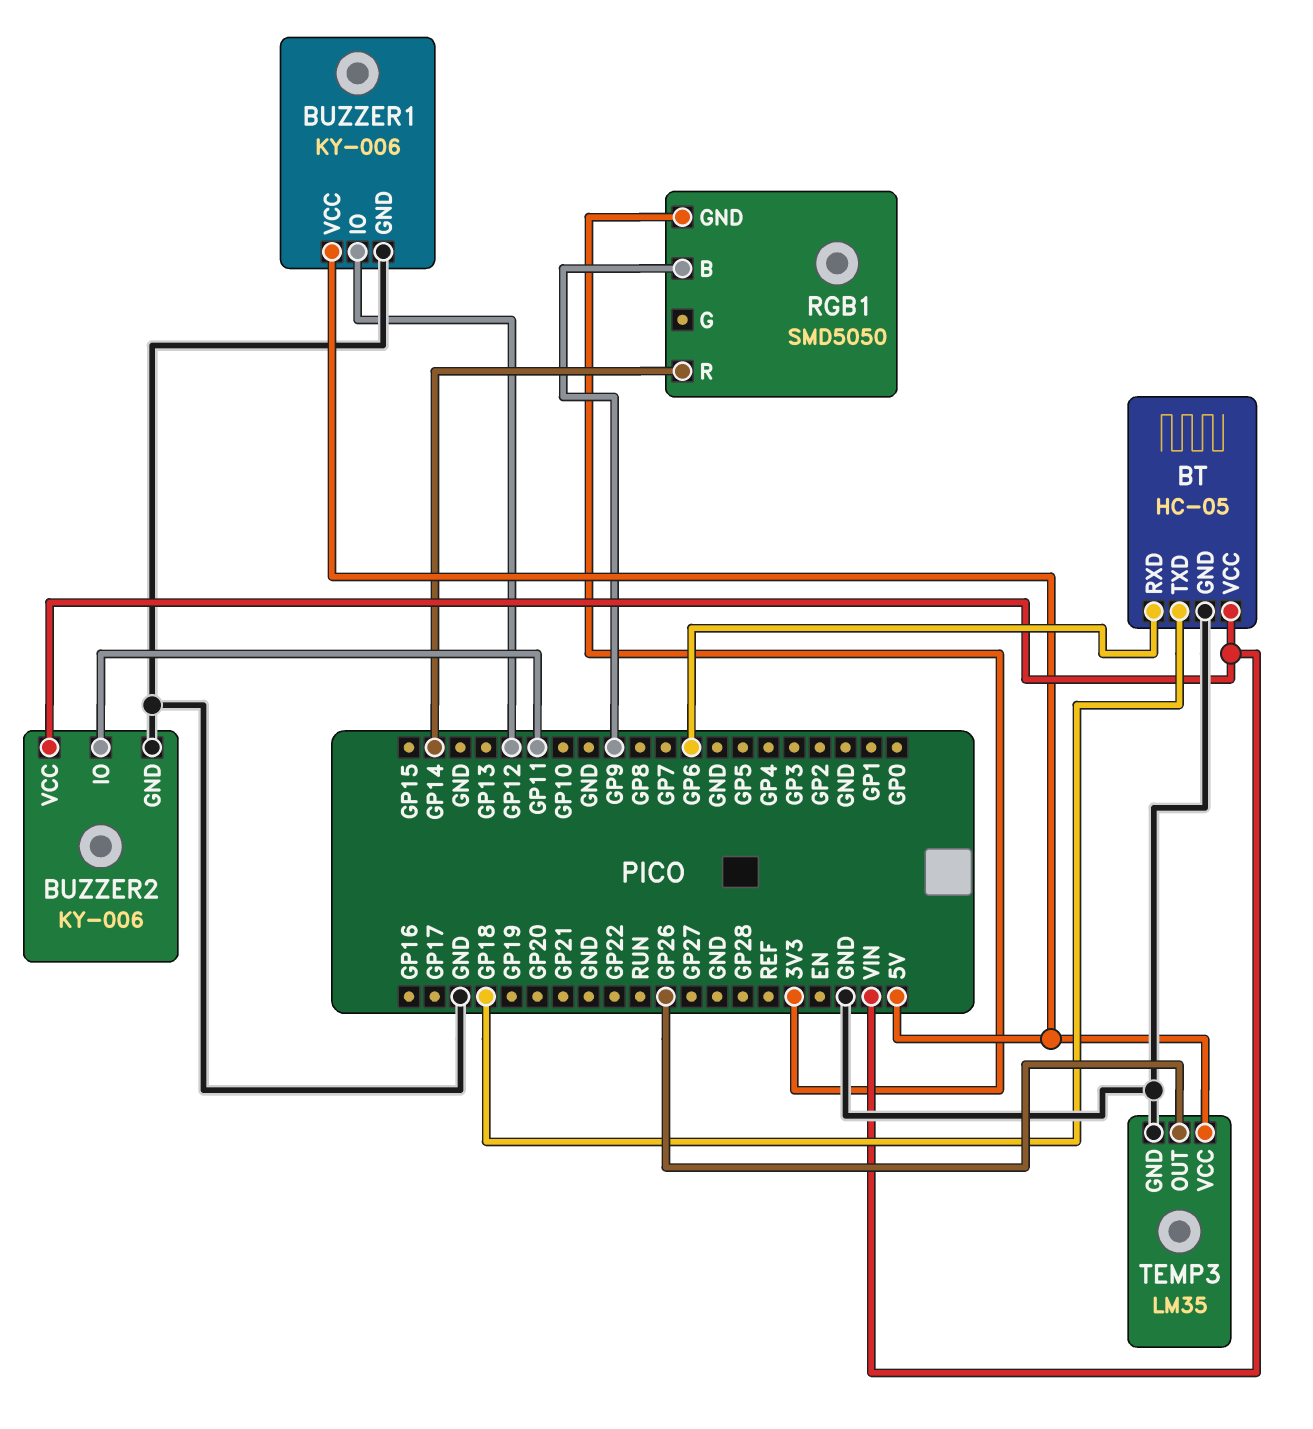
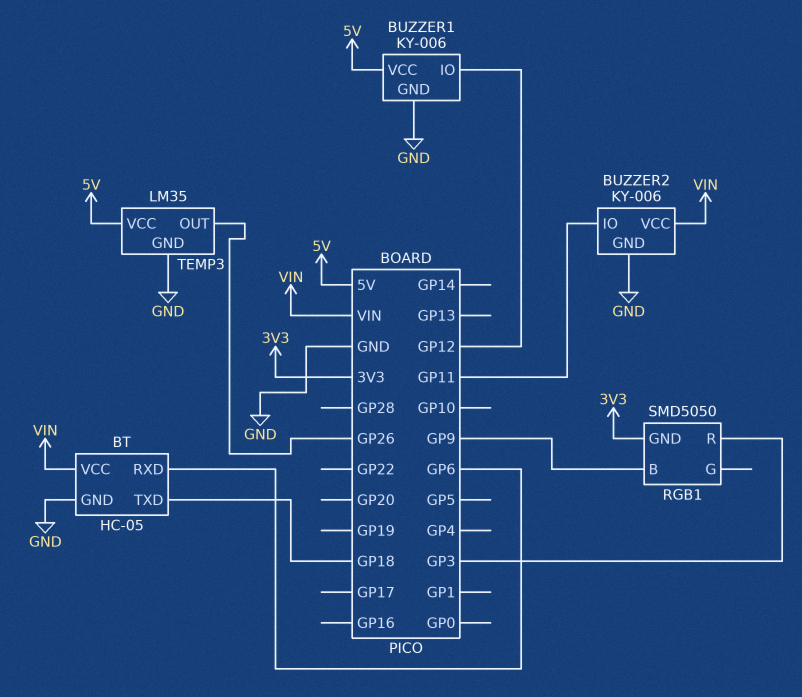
RGB1 pin R: GP14 -> GP3

